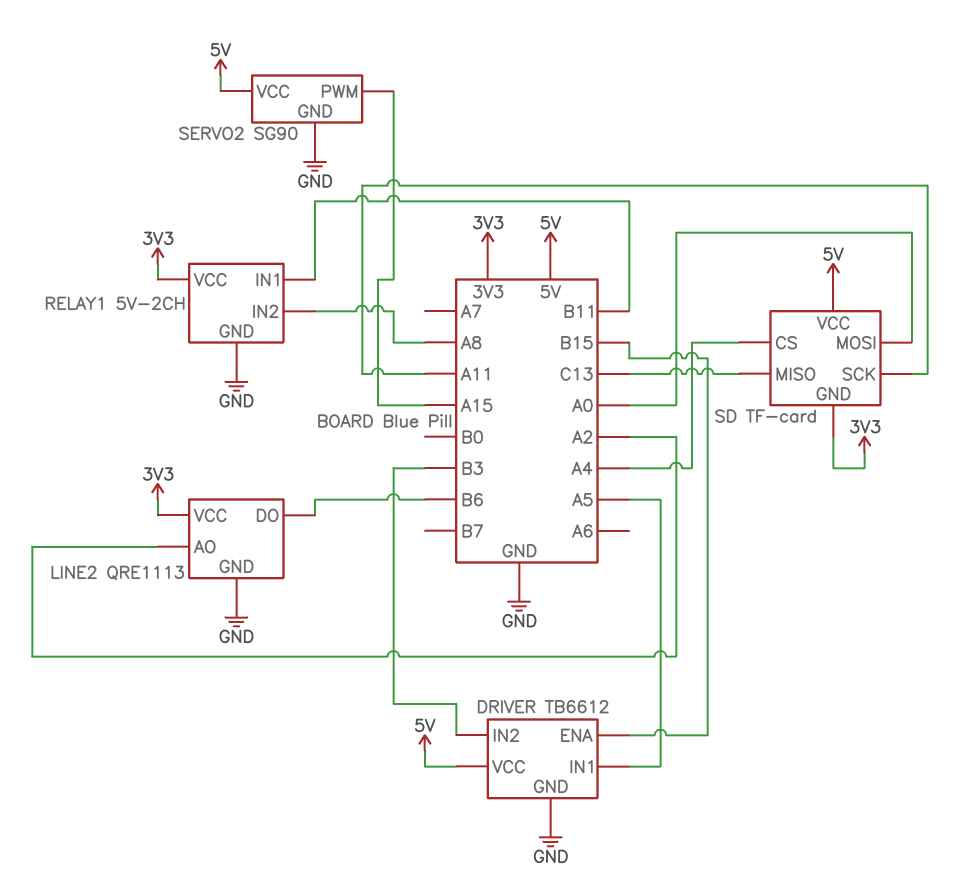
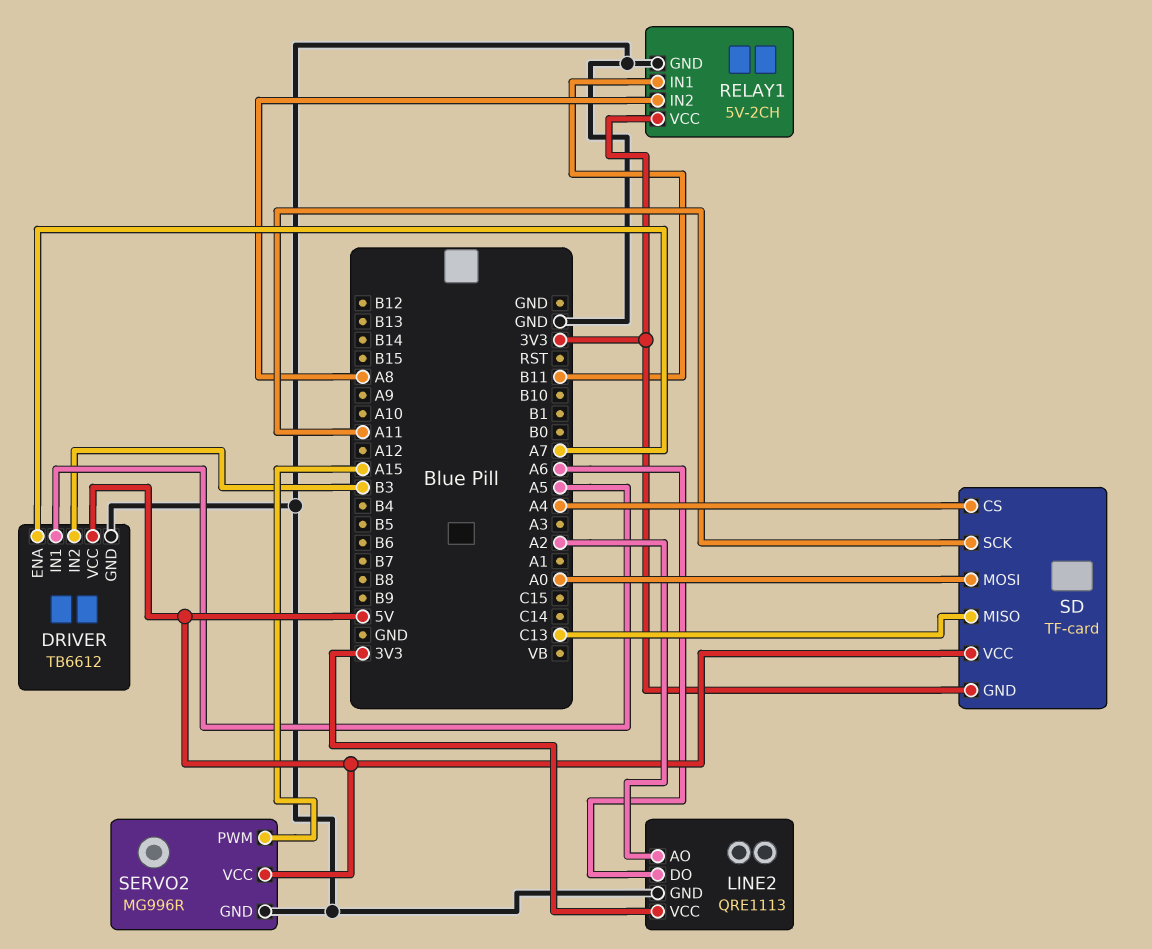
DRIVER pin ENA: B15 -> A7
LINE2 pin DO: B6 -> A6
SERVO2: SG90 -> MG996R

